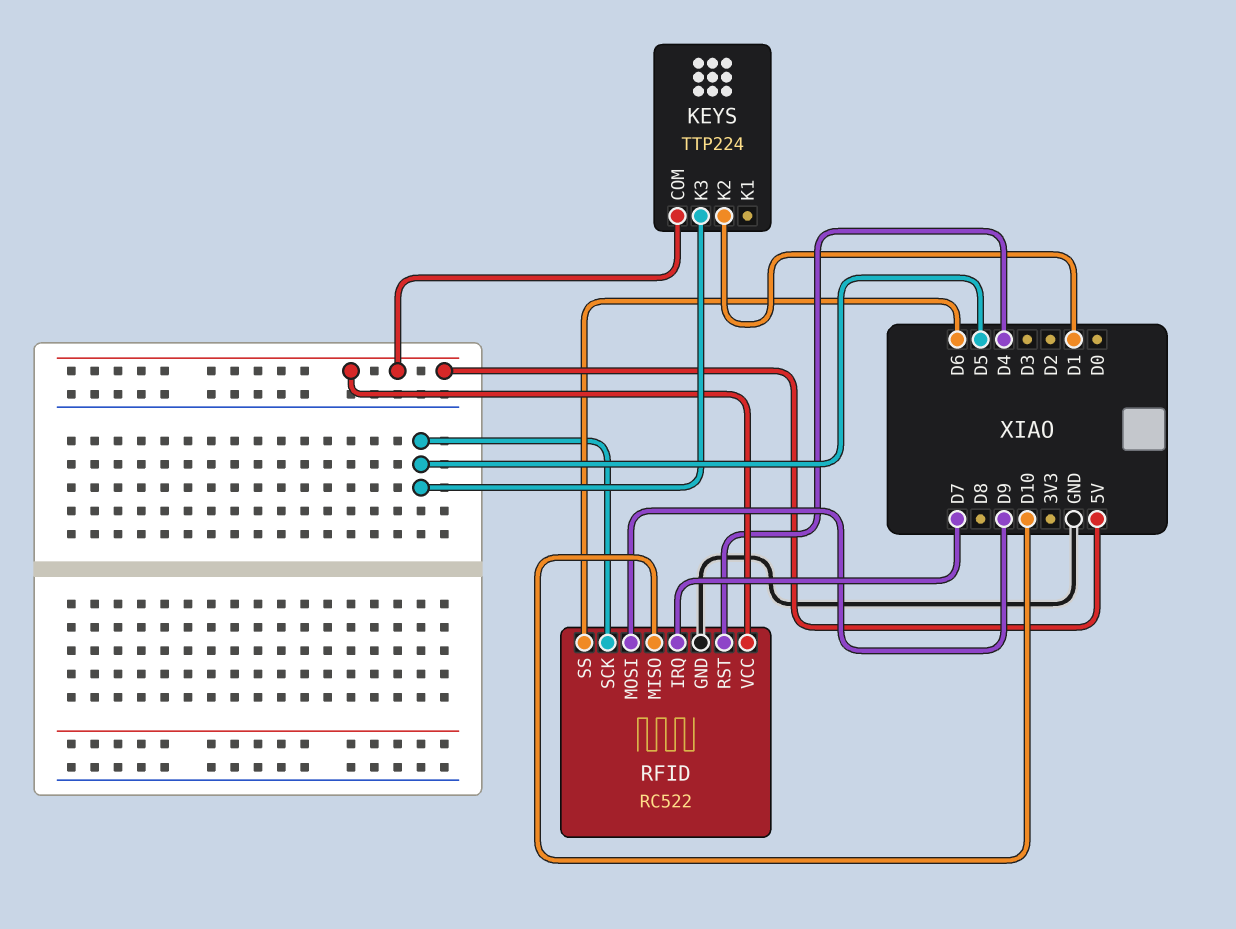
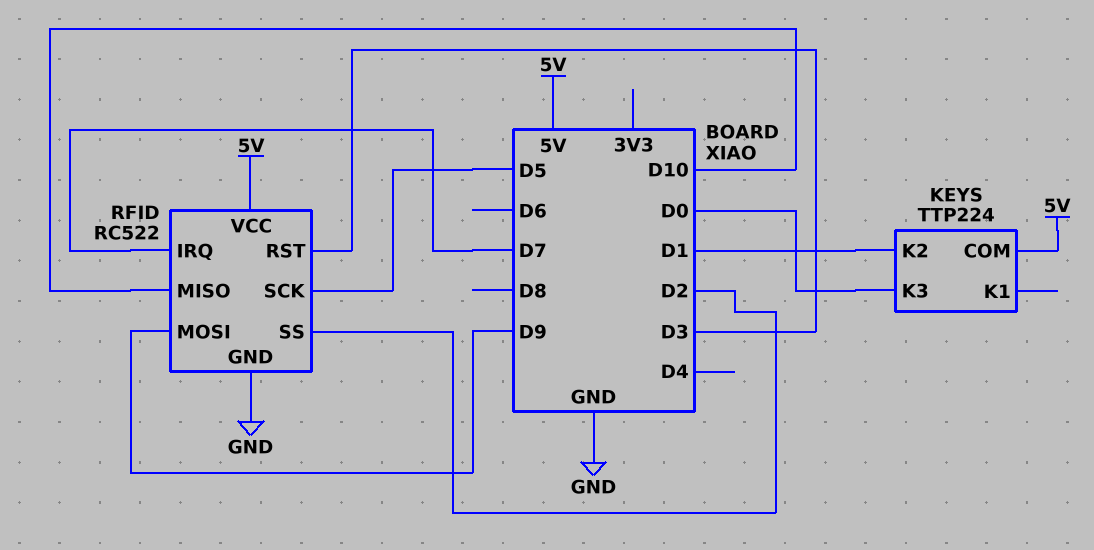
KEYS pin K3: D5 -> D0
RFID pin RST: D4 -> D3
RFID pin SS: D6 -> D2

